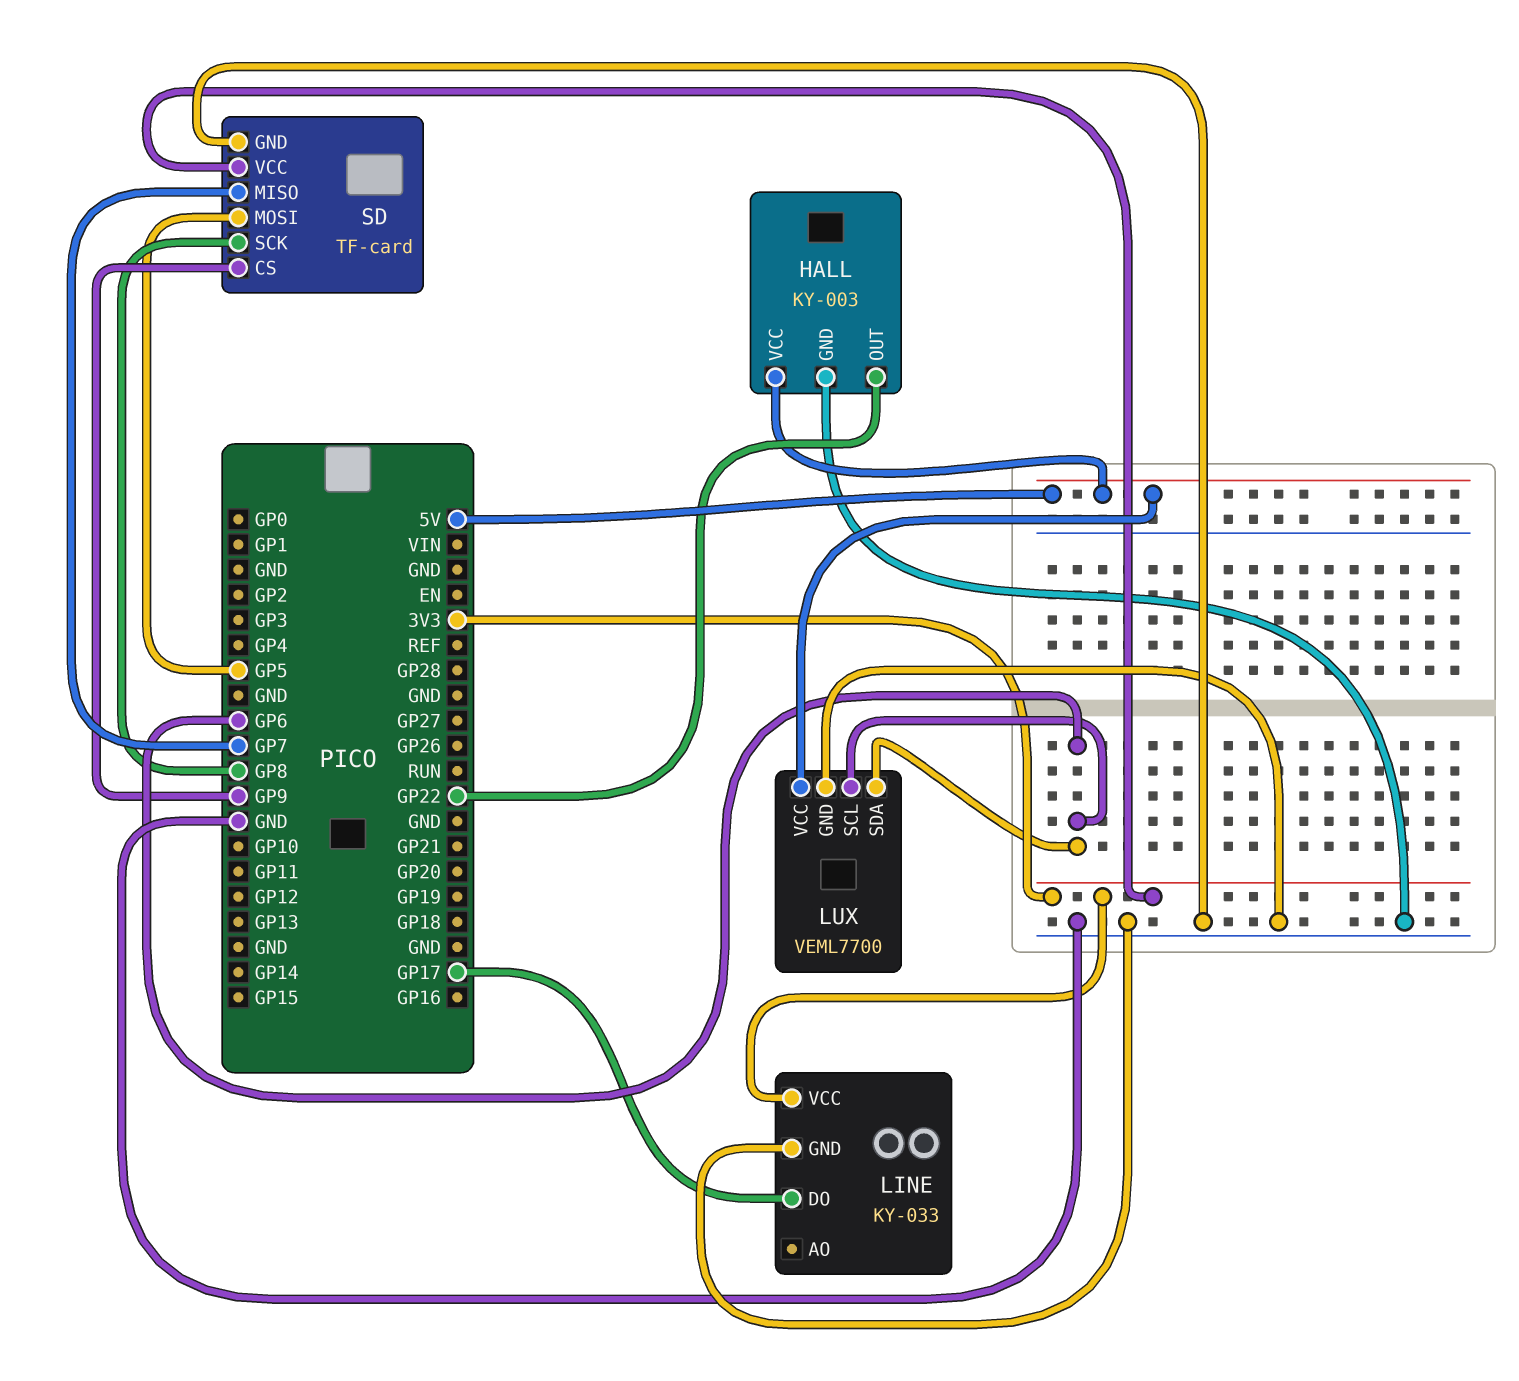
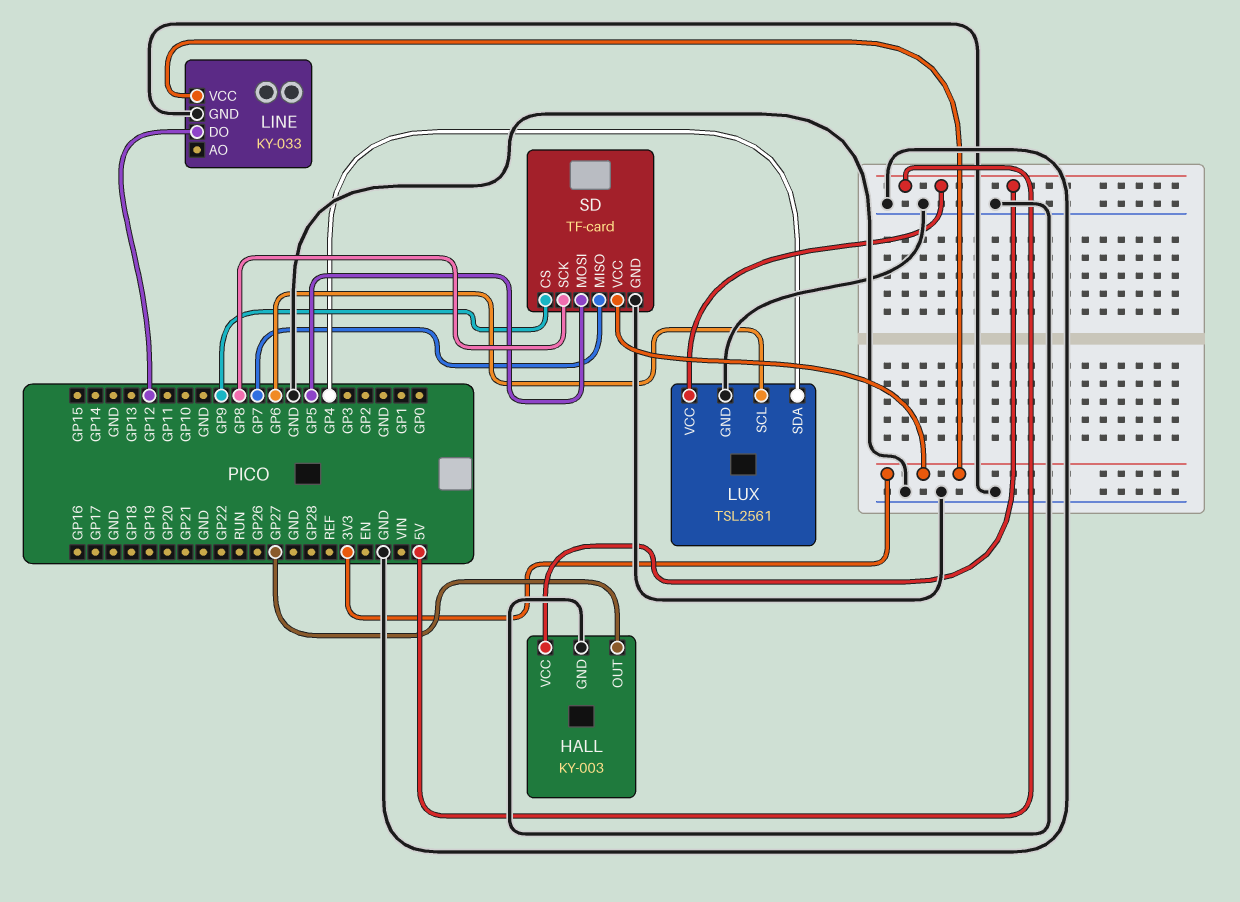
HALL pin OUT: GP22 -> GP27
LINE pin DO: GP17 -> GP12
LUX: VEML7700 -> TSL2561
LUX pin SDA: GP6 -> GP4

